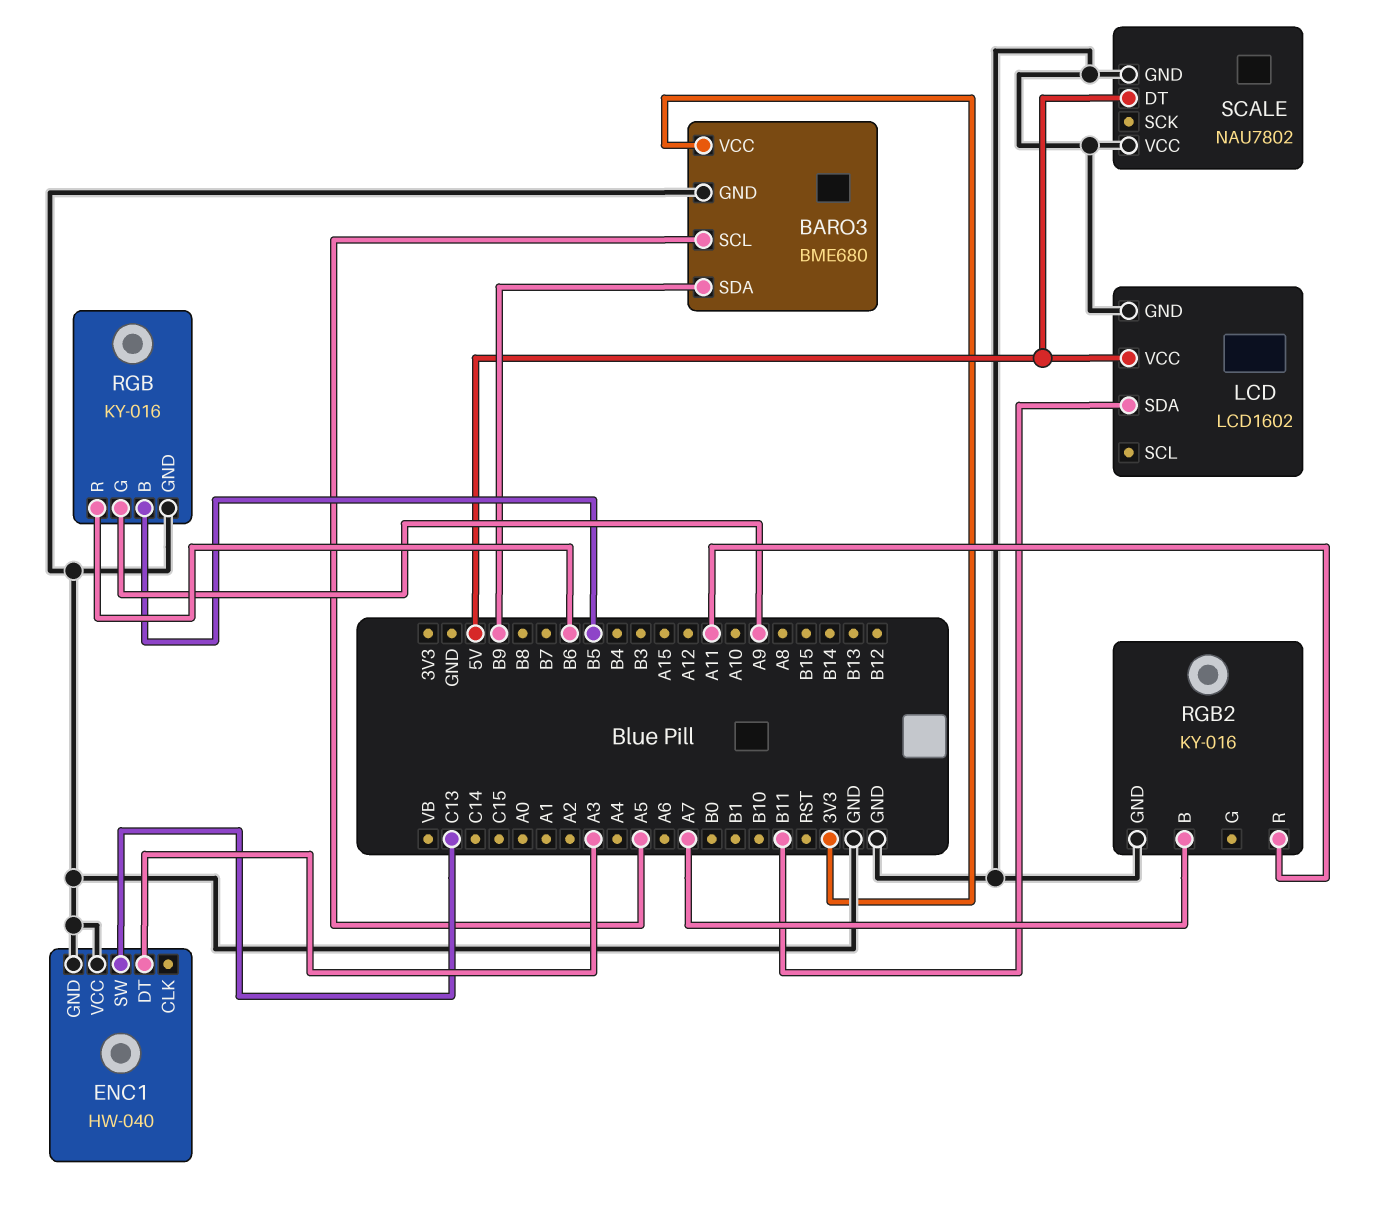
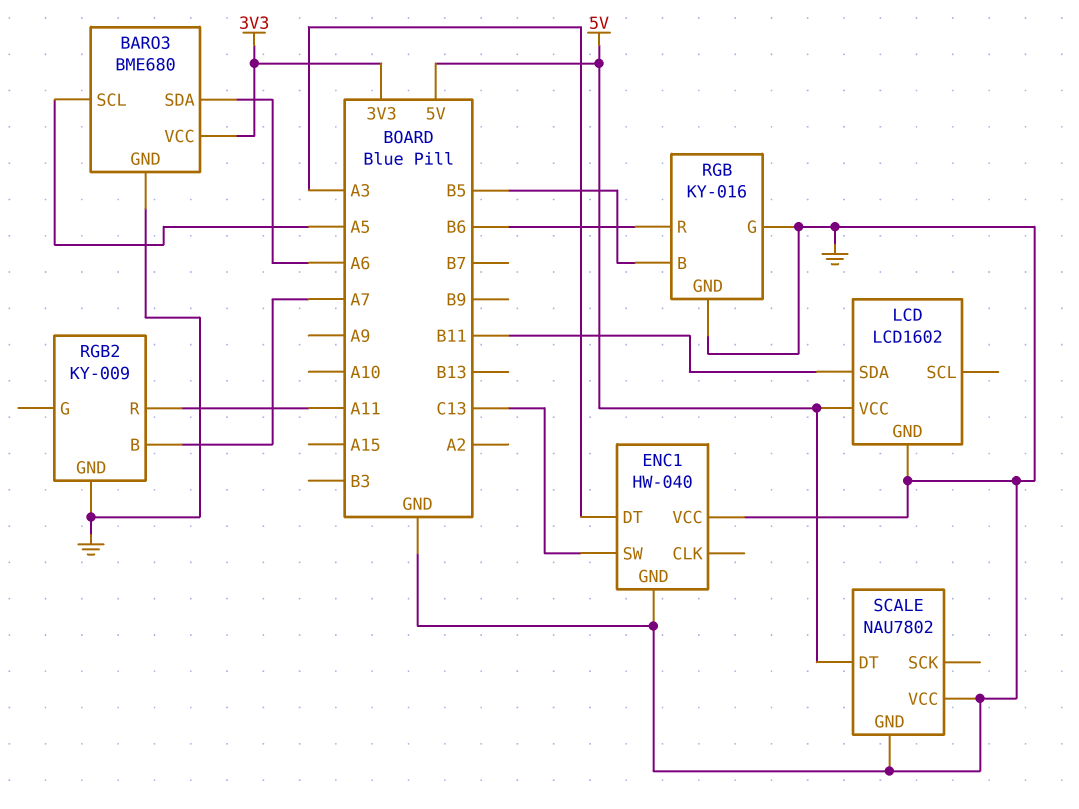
BARO3 pin SDA: B9 -> A6
RGB pin G: A9 -> GND
RGB2: KY-016 -> KY-009

